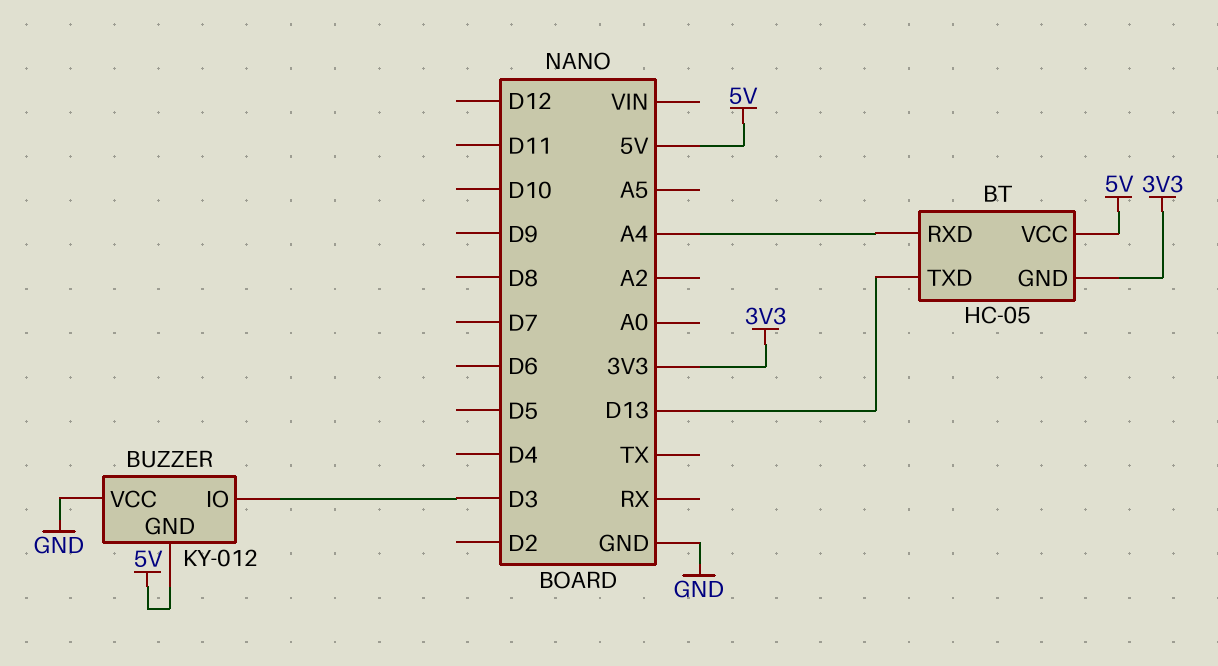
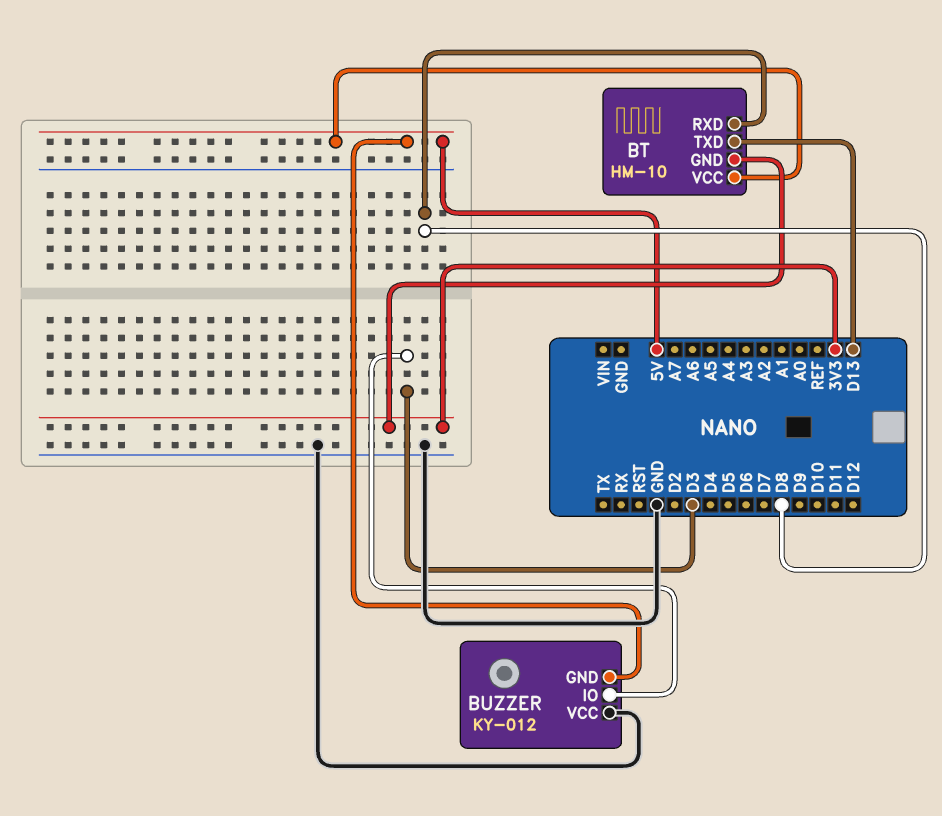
BT: HC-05 -> HM-10
BT pin RXD: A4 -> D8

